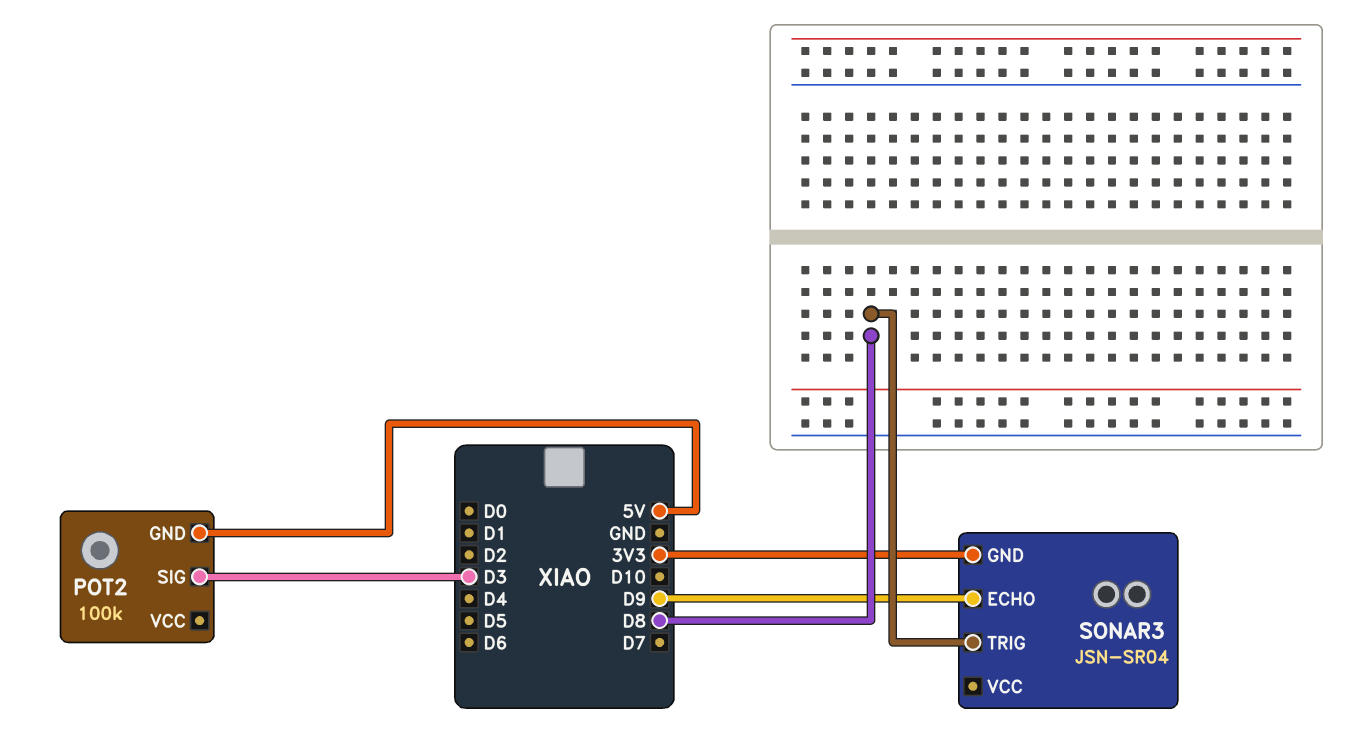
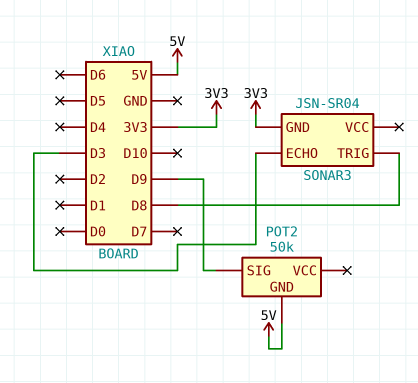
POT2: 100k -> 50k
POT2 pin SIG: D3 -> D9
SONAR3 pin ECHO: D9 -> D3

